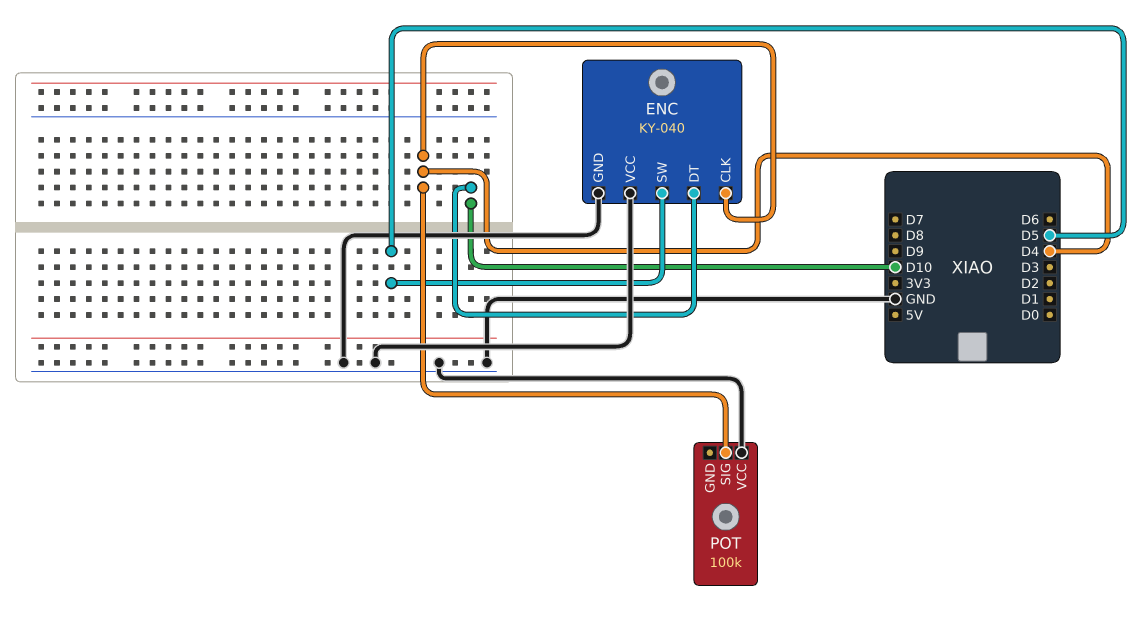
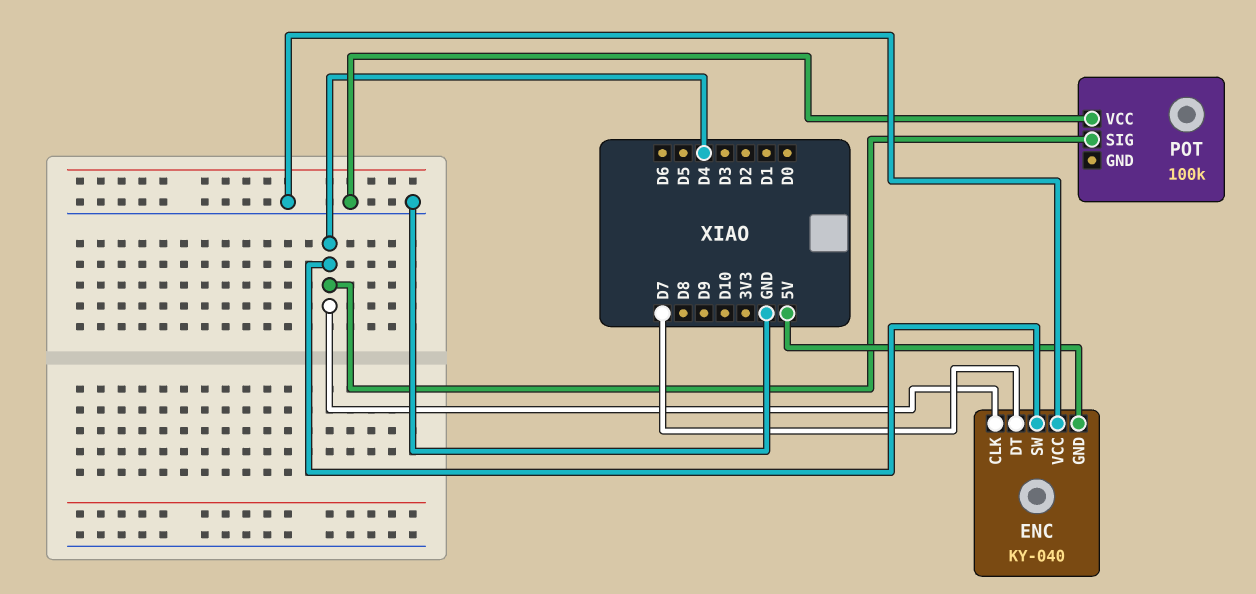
ENC pin DT: D10 -> D7
ENC pin GND: GND -> 5V
ENC pin SW: D5 -> D4

